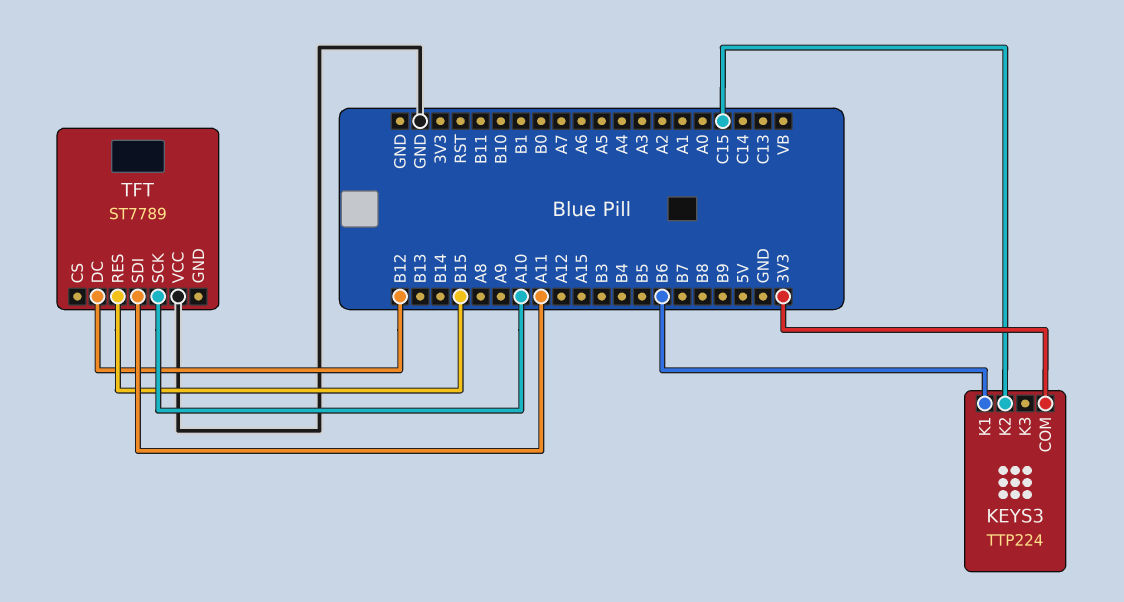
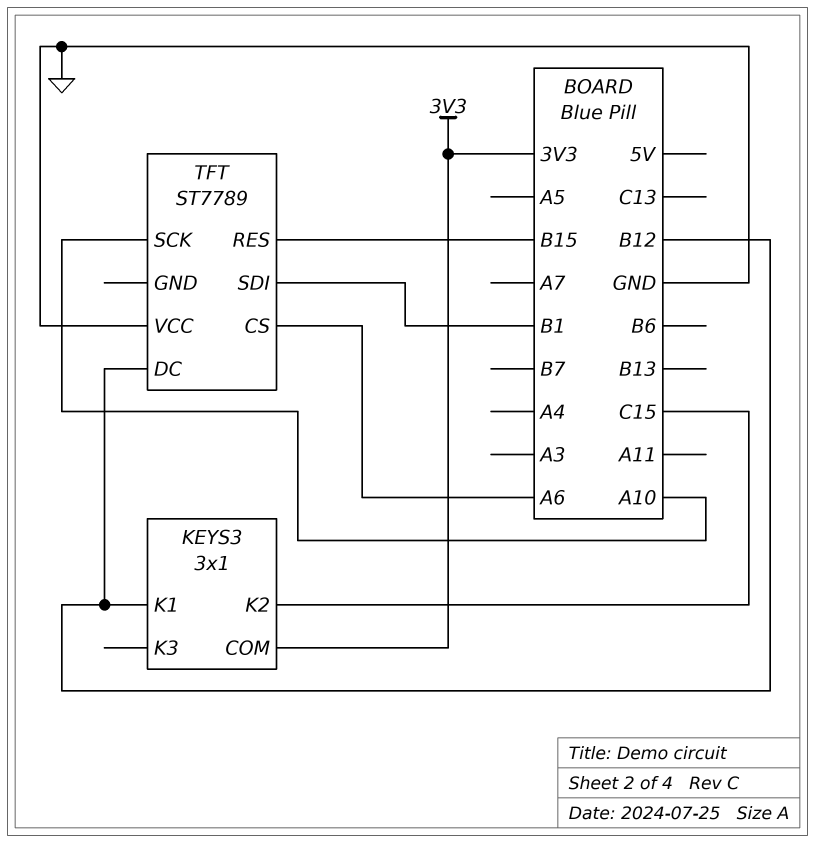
KEYS3: TTP224 -> 3x1
KEYS3 pin K1: B6 -> B12
TFT pin CS: none -> A6
TFT pin SDI: A11 -> B1

